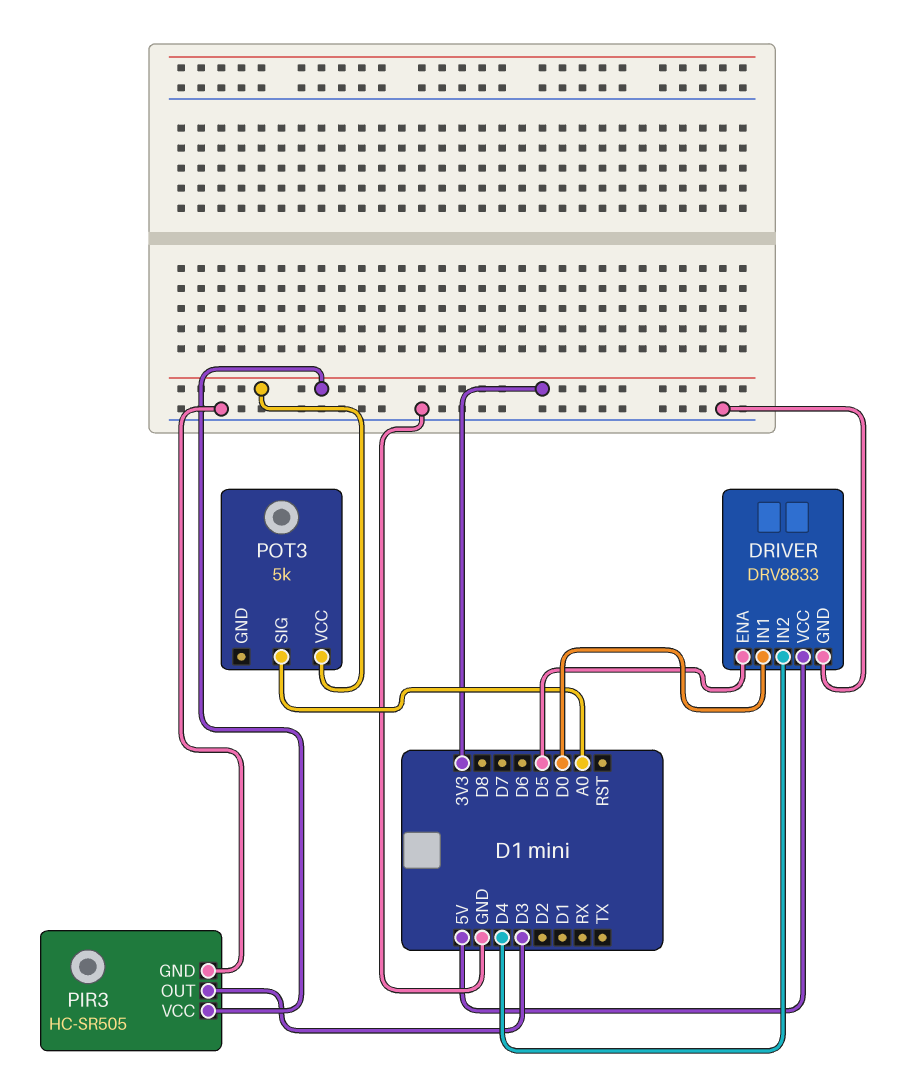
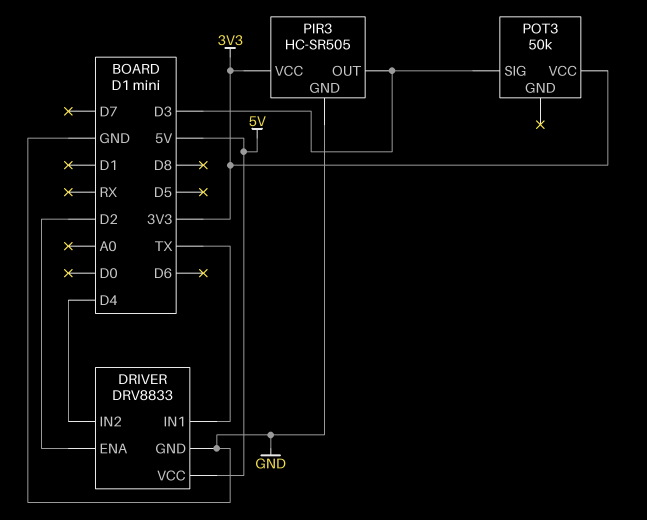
DRIVER pin ENA: D5 -> D2
DRIVER pin IN1: D0 -> TX
POT3: 5k -> 50k
POT3 pin SIG: A0 -> D3

